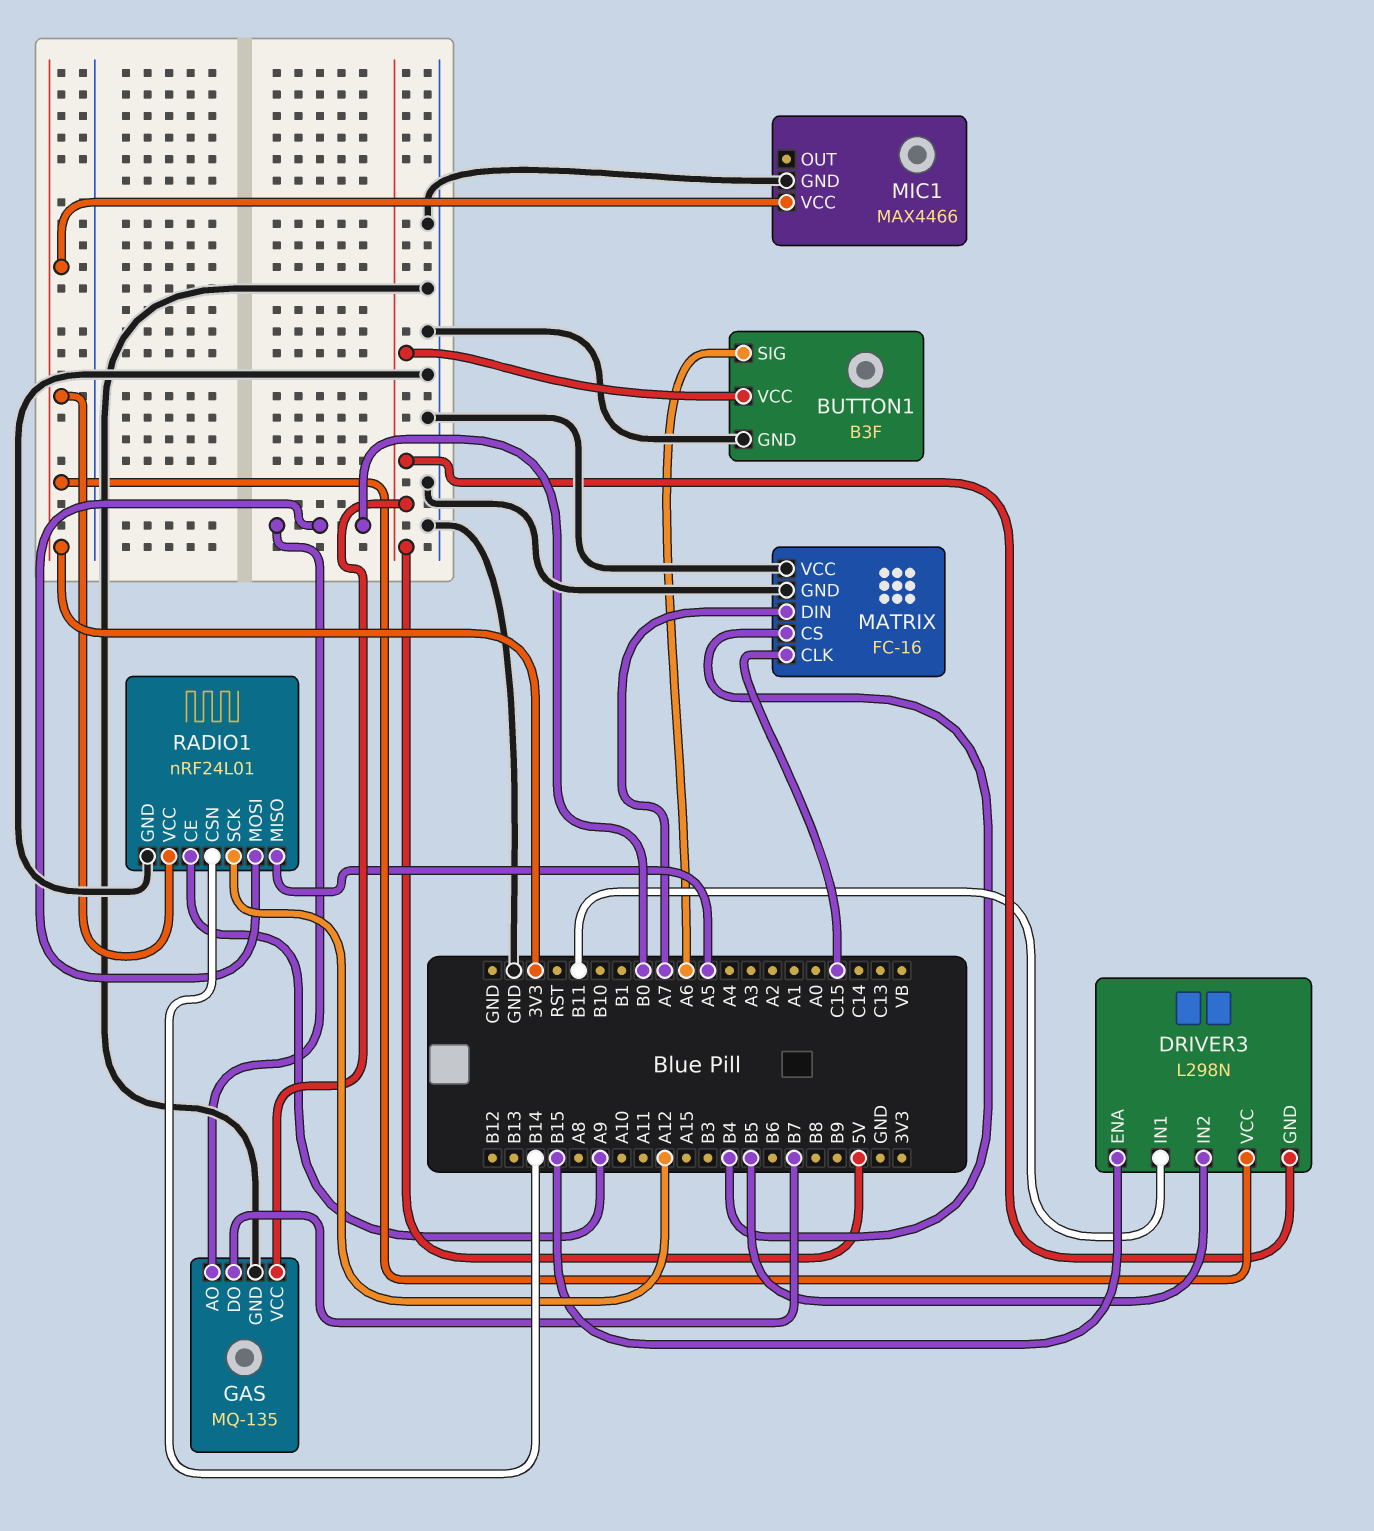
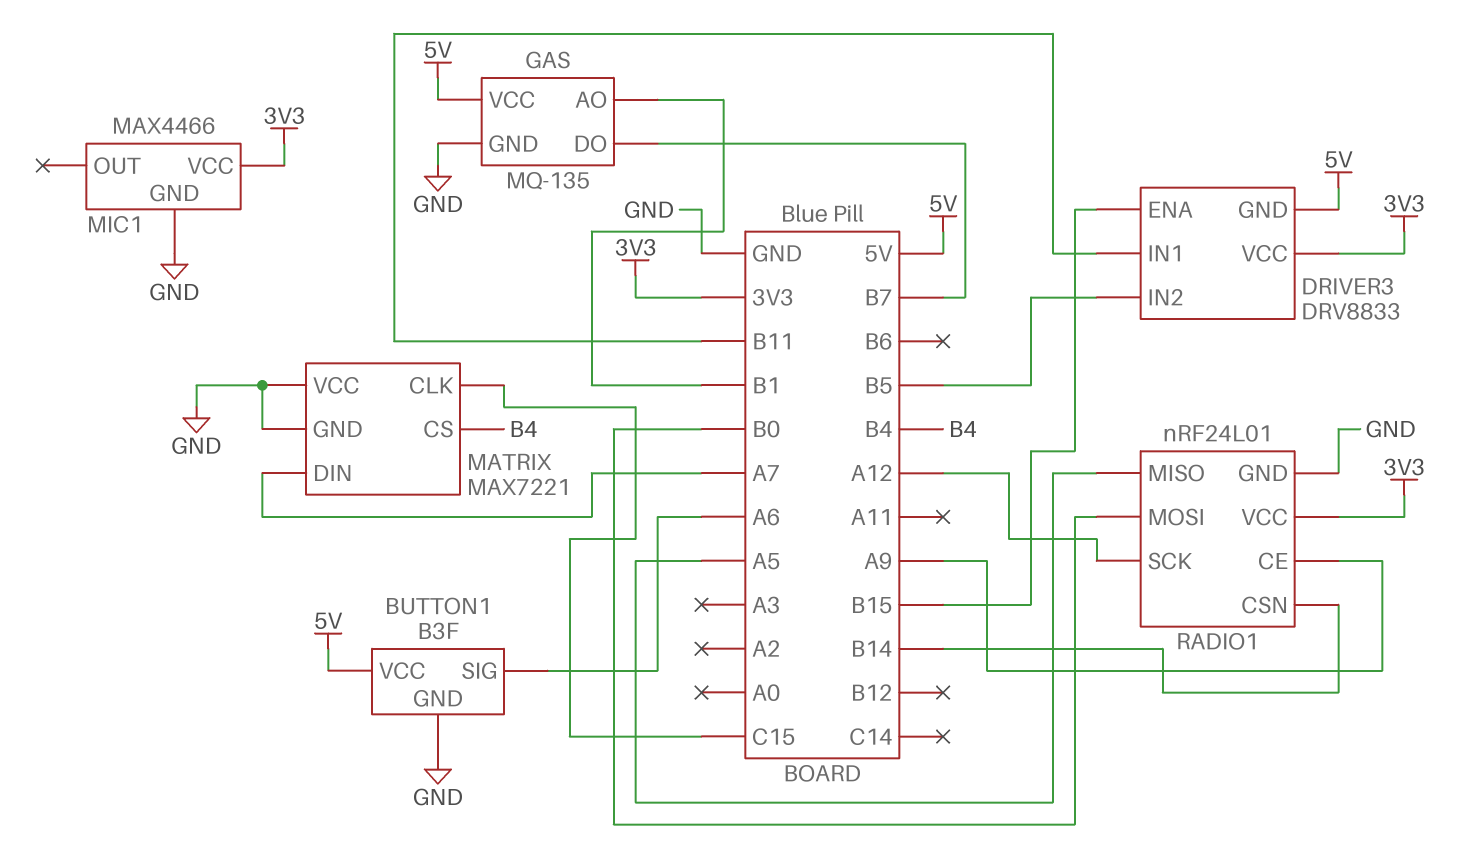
DRIVER3: L298N -> DRV8833
GAS pin AO: B0 -> B1
MATRIX: FC-16 -> MAX7221

